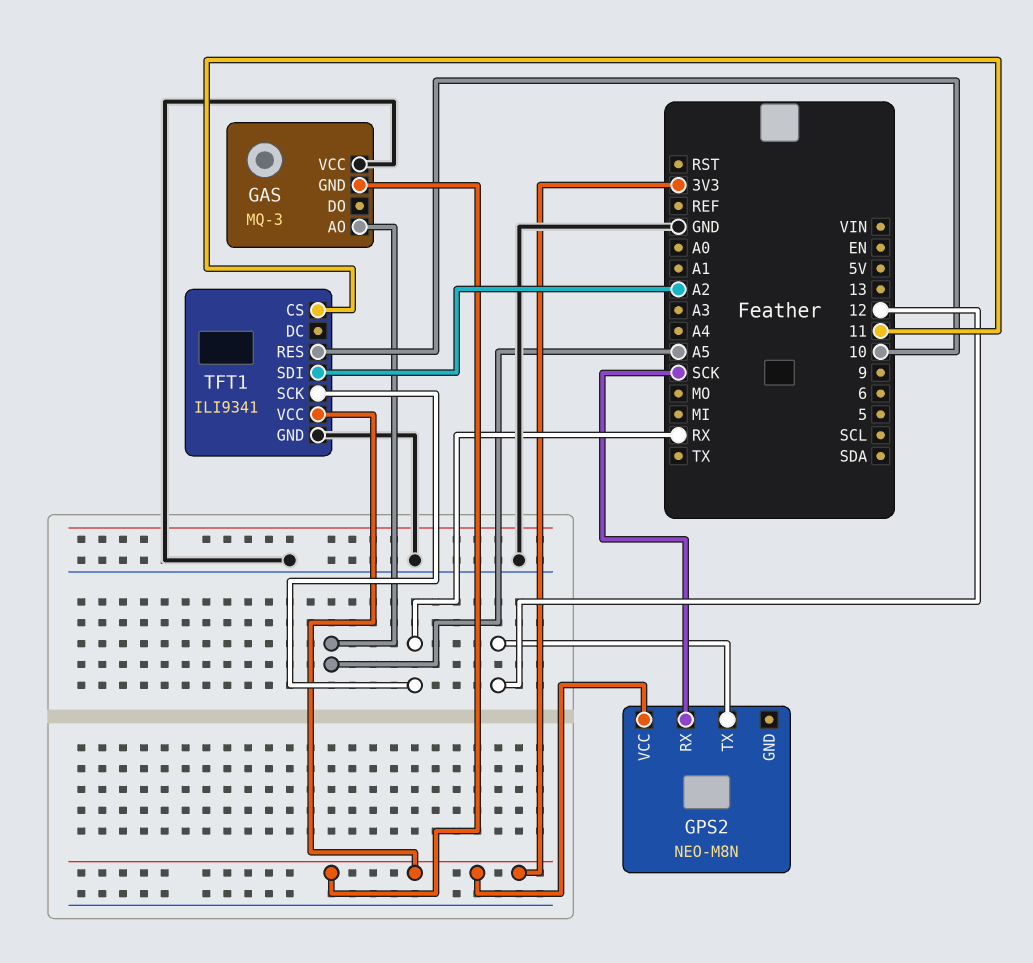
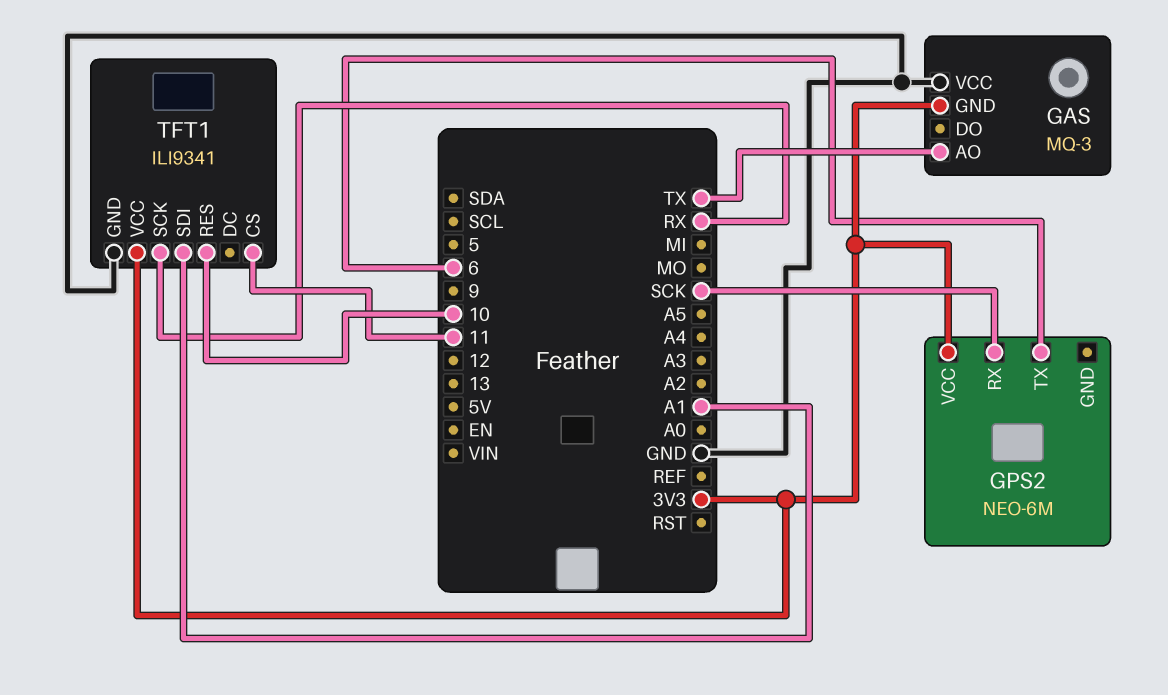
GAS pin AO: A5 -> TX
GPS2: NEO-M8N -> NEO-6M
GPS2 pin TX: 12 -> 6
TFT1 pin SDI: A2 -> A1

